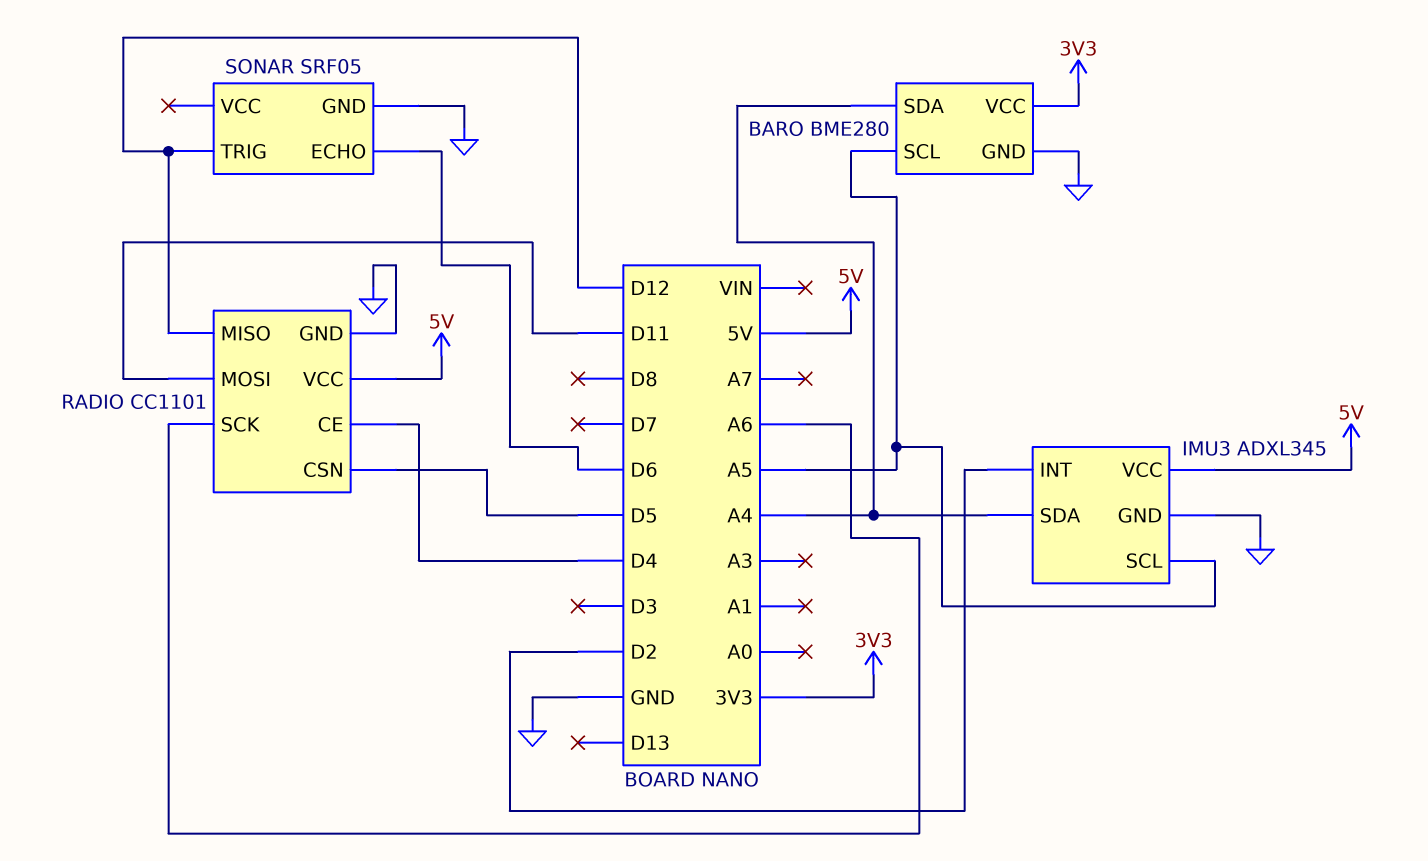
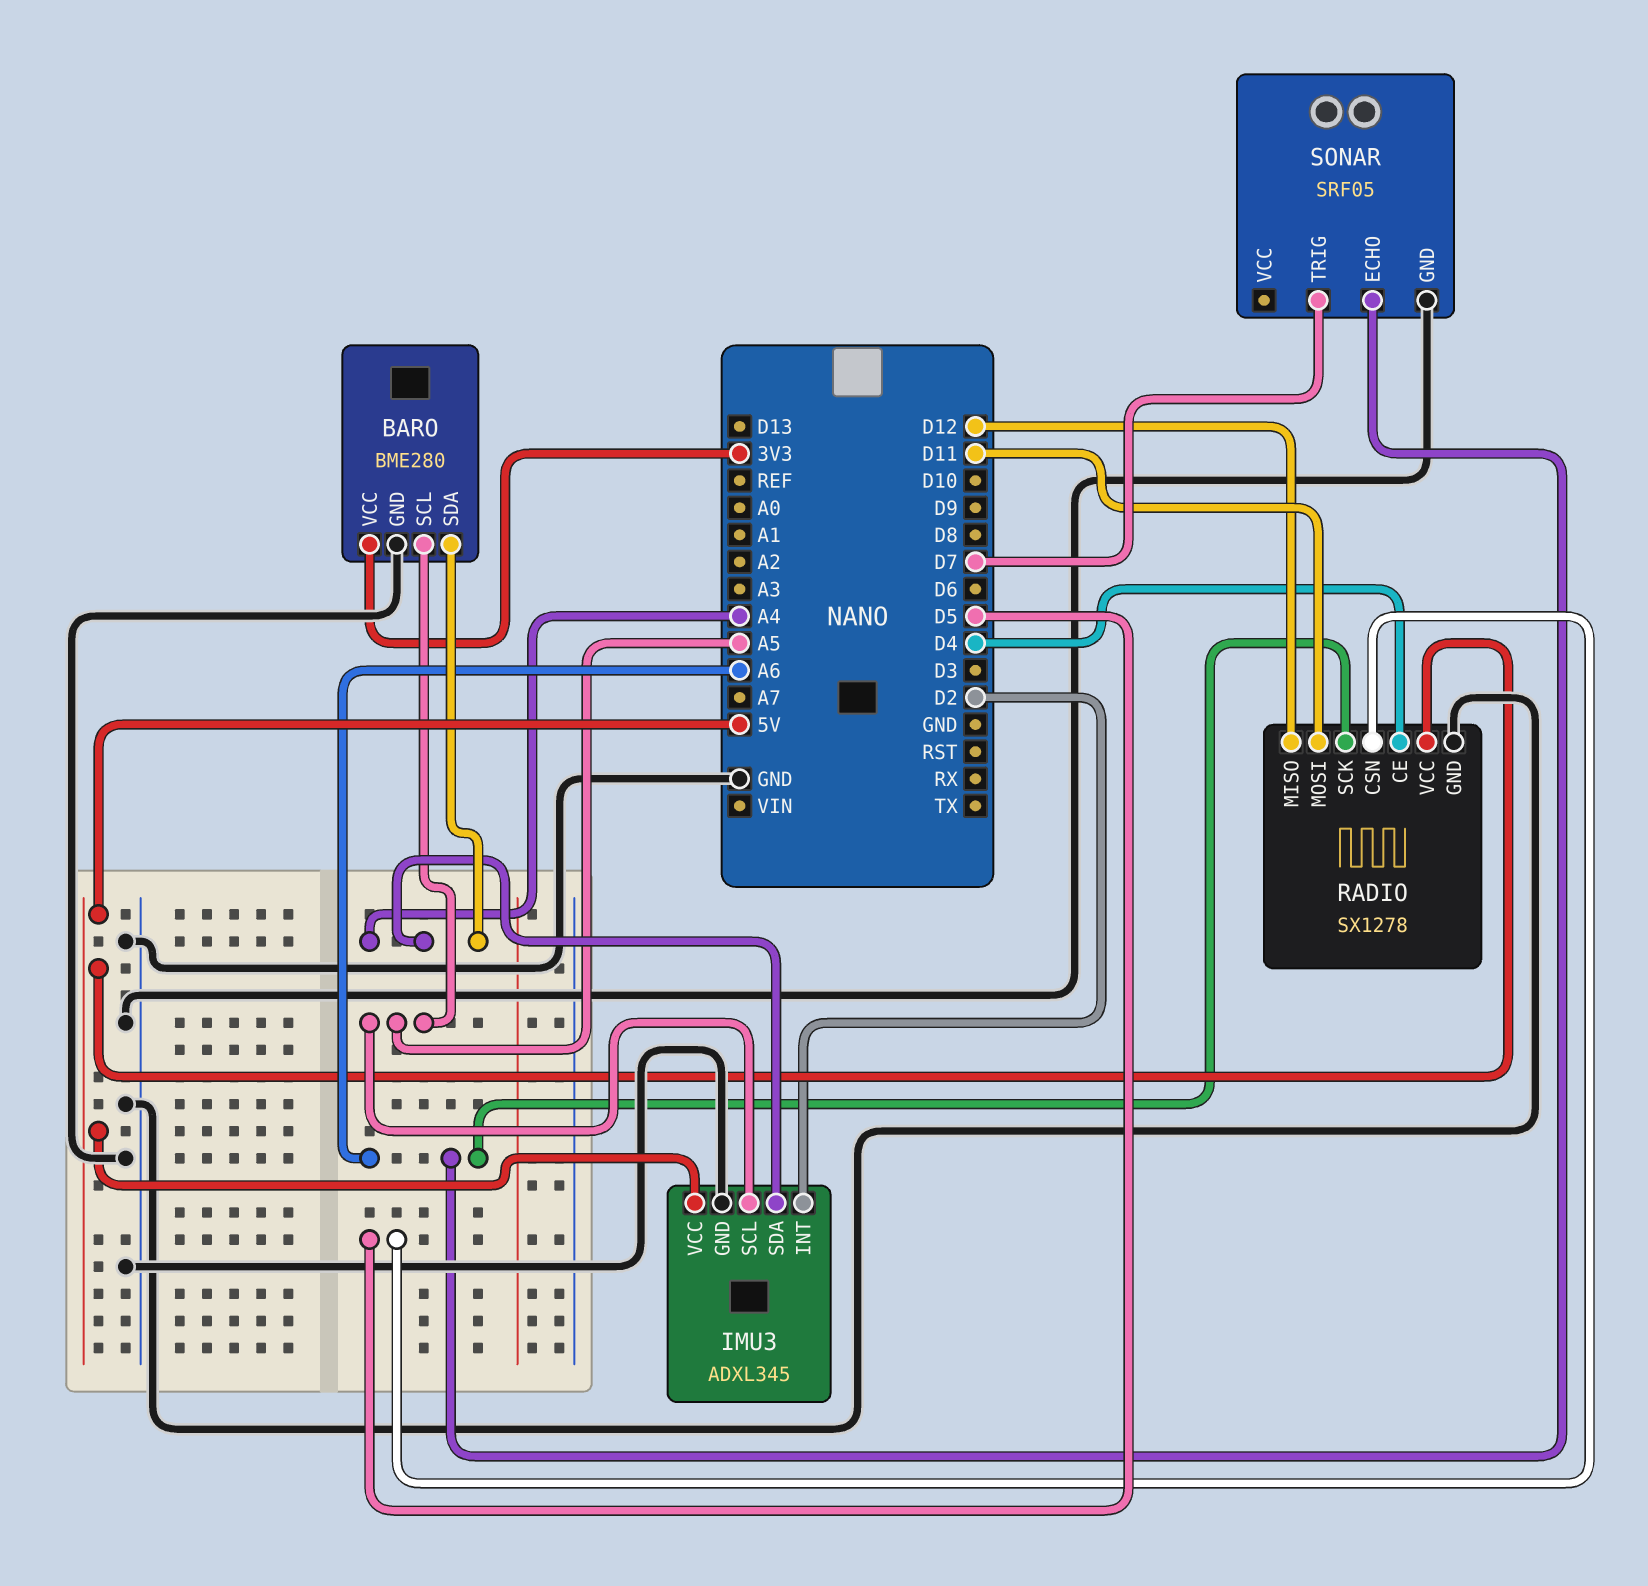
RADIO: CC1101 -> SX1278
SONAR pin ECHO: D6 -> A6
SONAR pin TRIG: D12 -> D7

